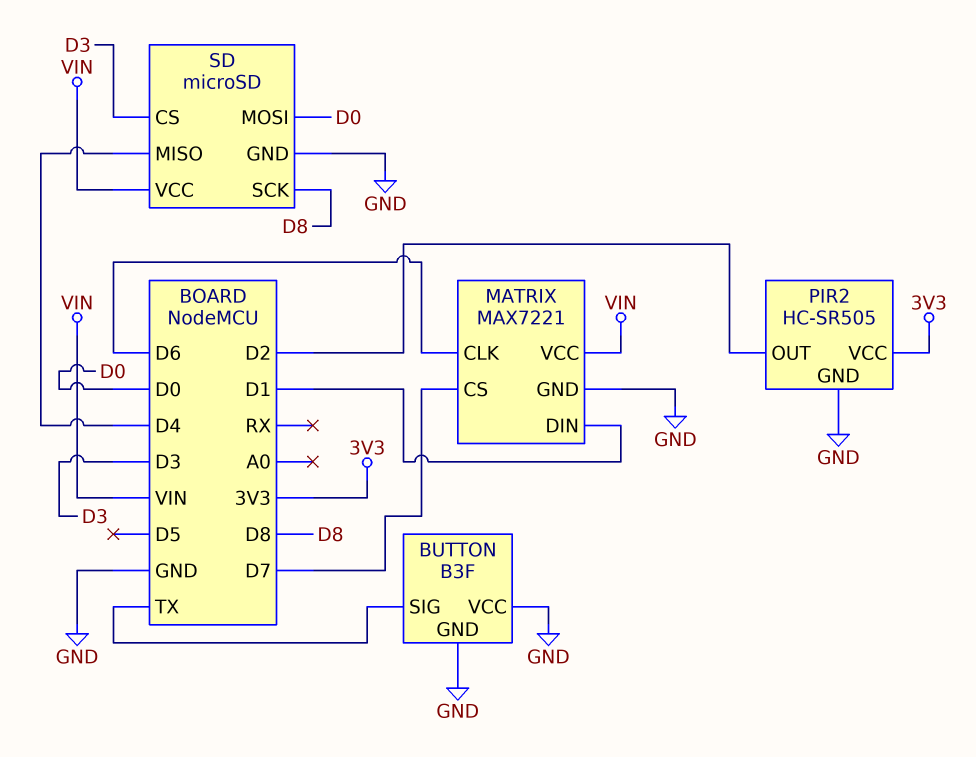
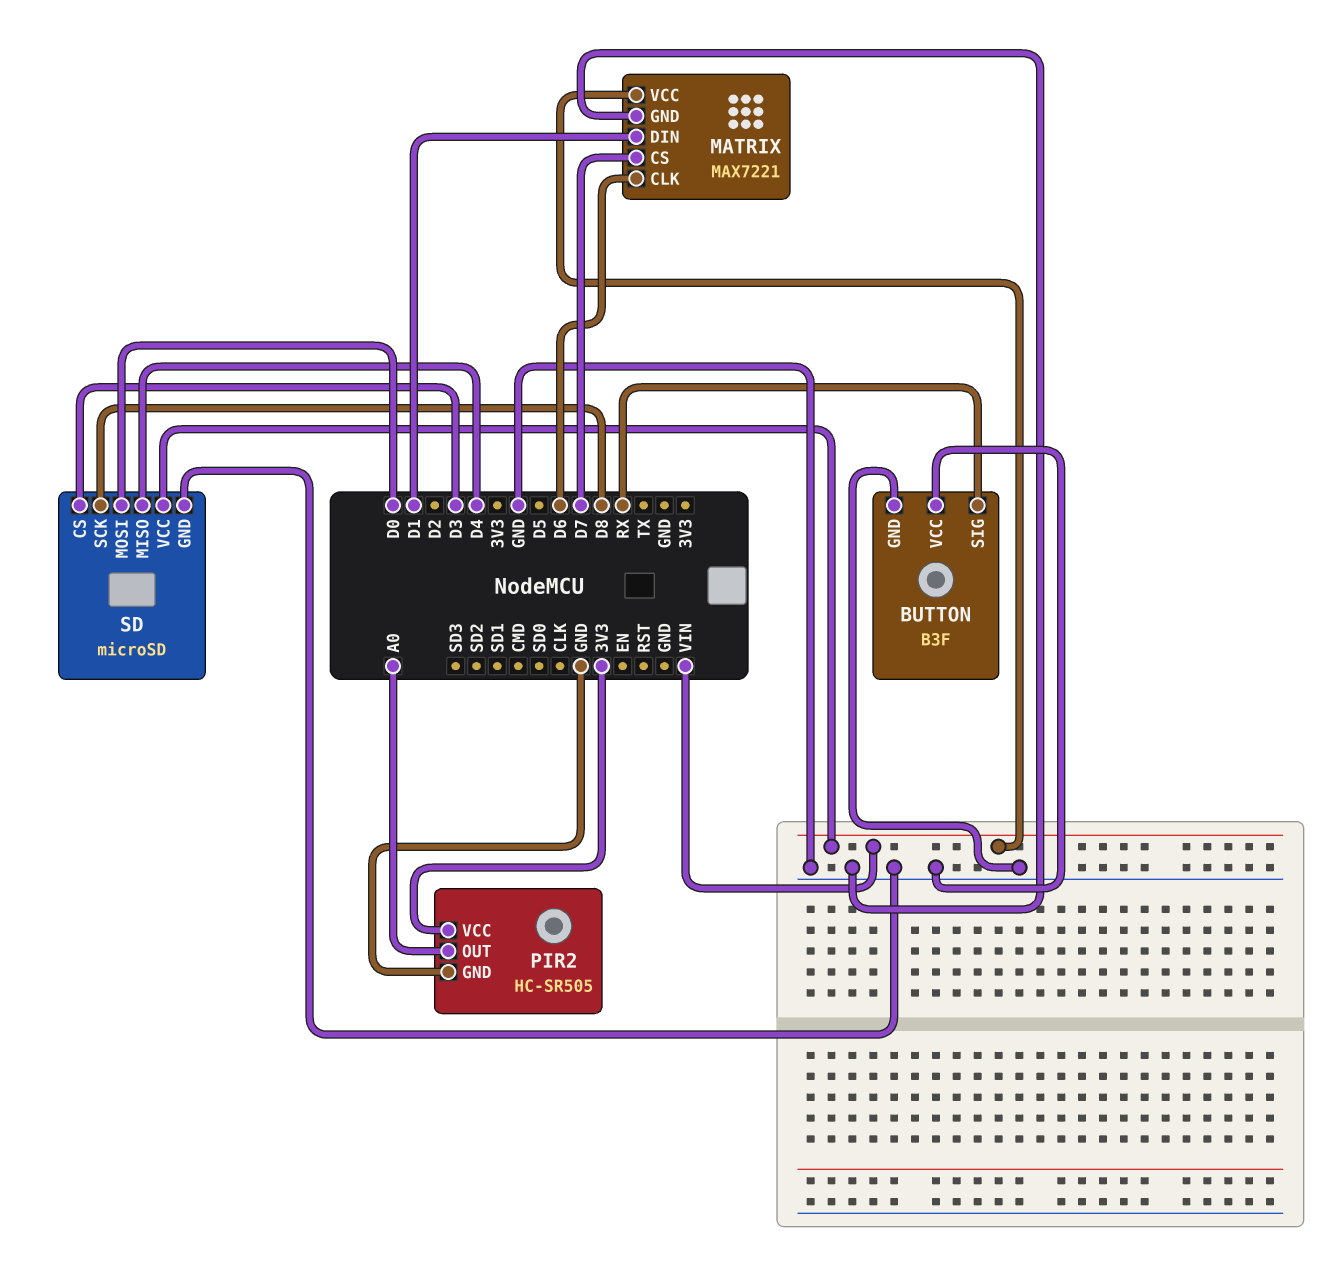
BUTTON pin SIG: TX -> RX
PIR2 pin OUT: D2 -> A0

